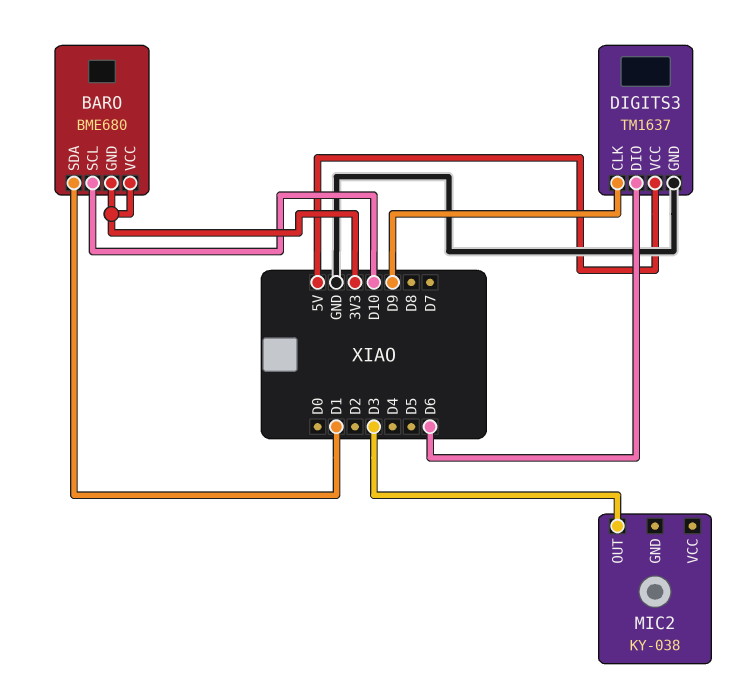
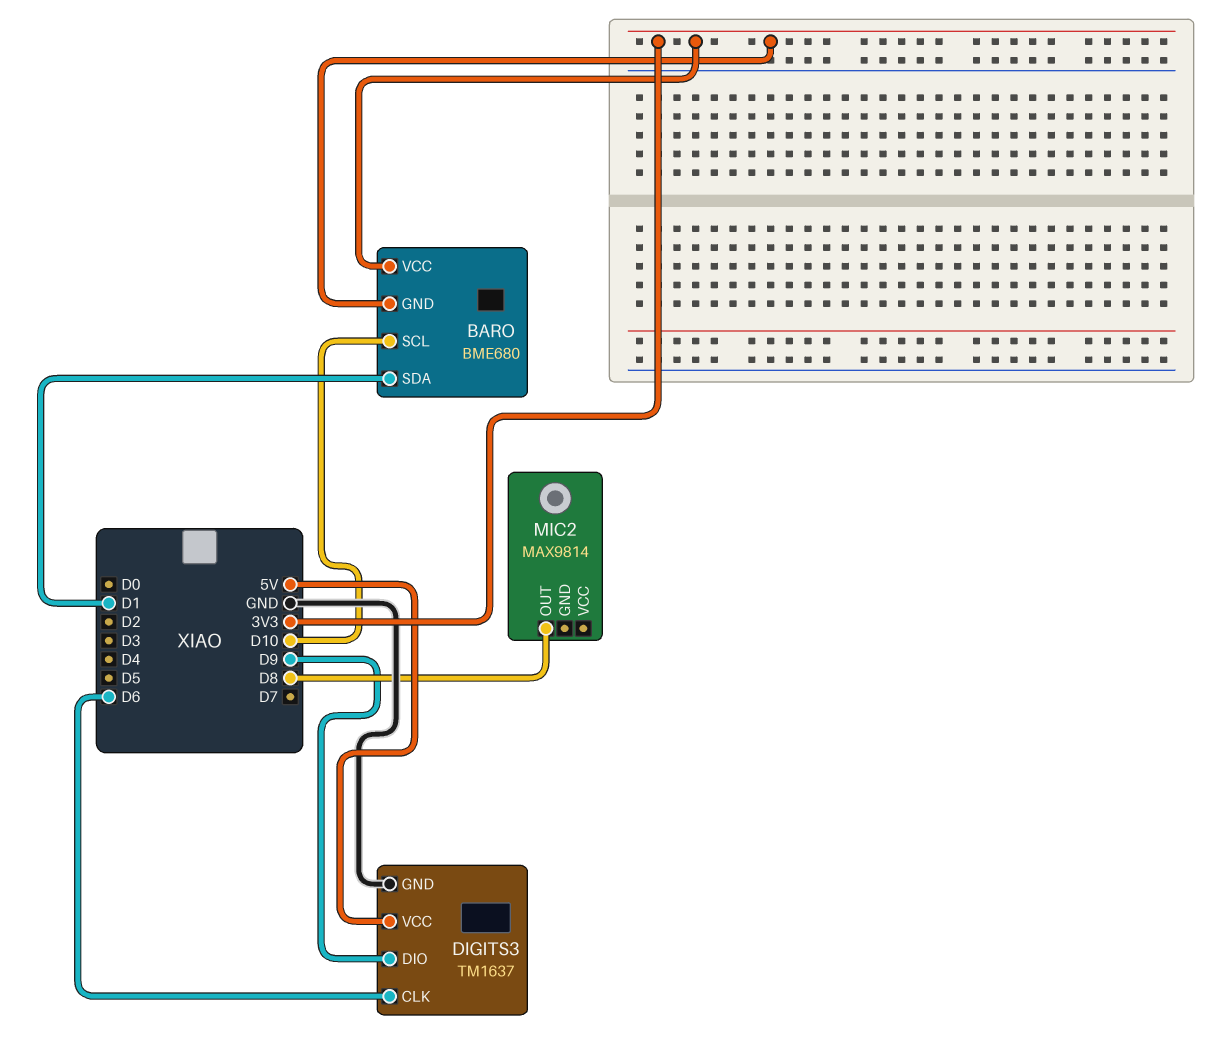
DIGITS3 pin CLK: D9 -> D6
DIGITS3 pin DIO: D6 -> D9
MIC2: KY-038 -> MAX9814
MIC2 pin OUT: D3 -> D8

